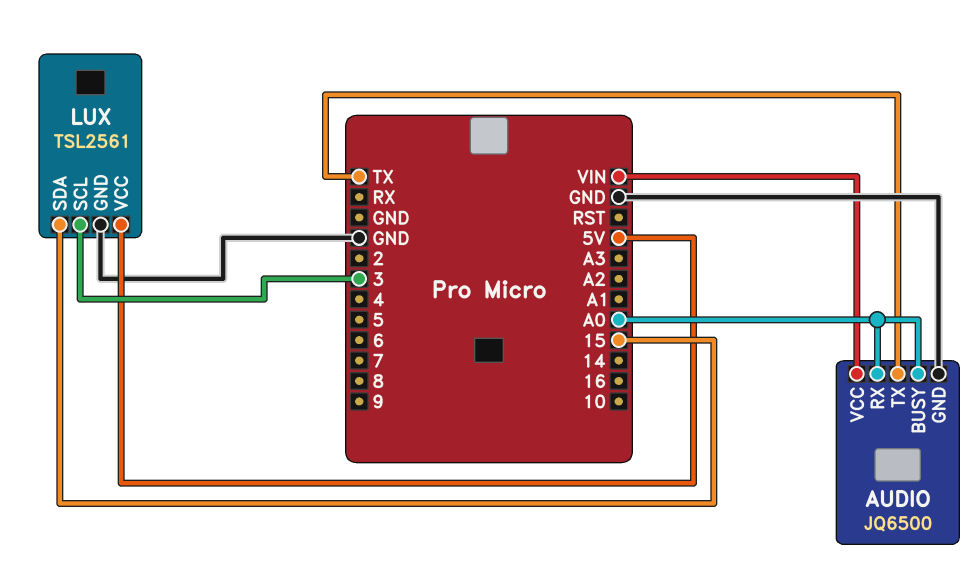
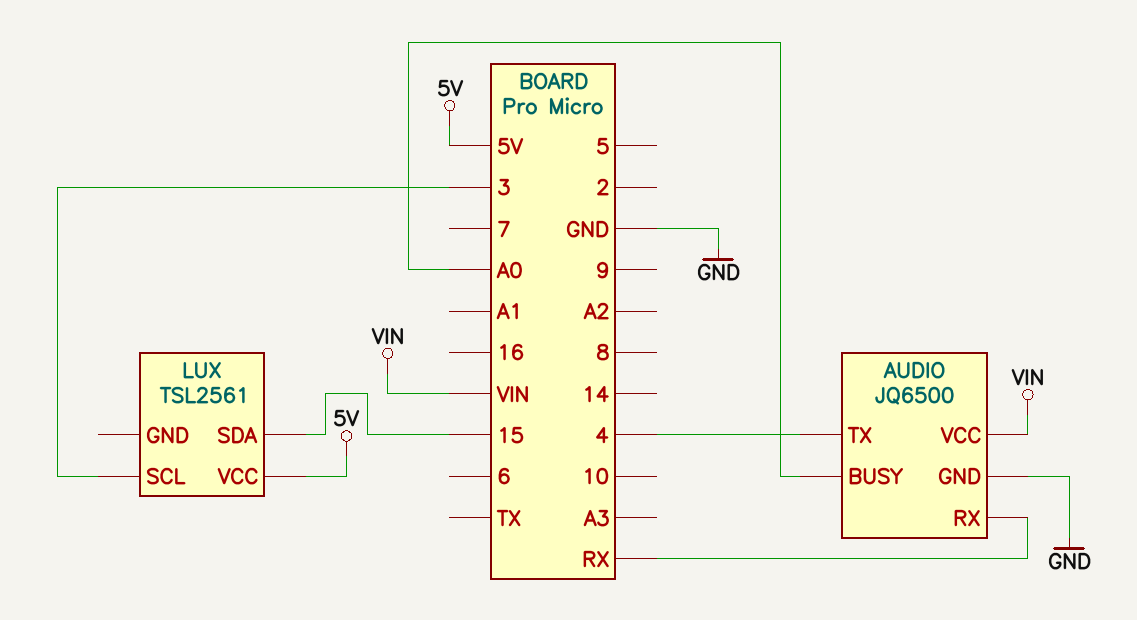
AUDIO pin RX: A0 -> RX
AUDIO pin TX: TX -> 4
LUX pin GND: GND -> none

